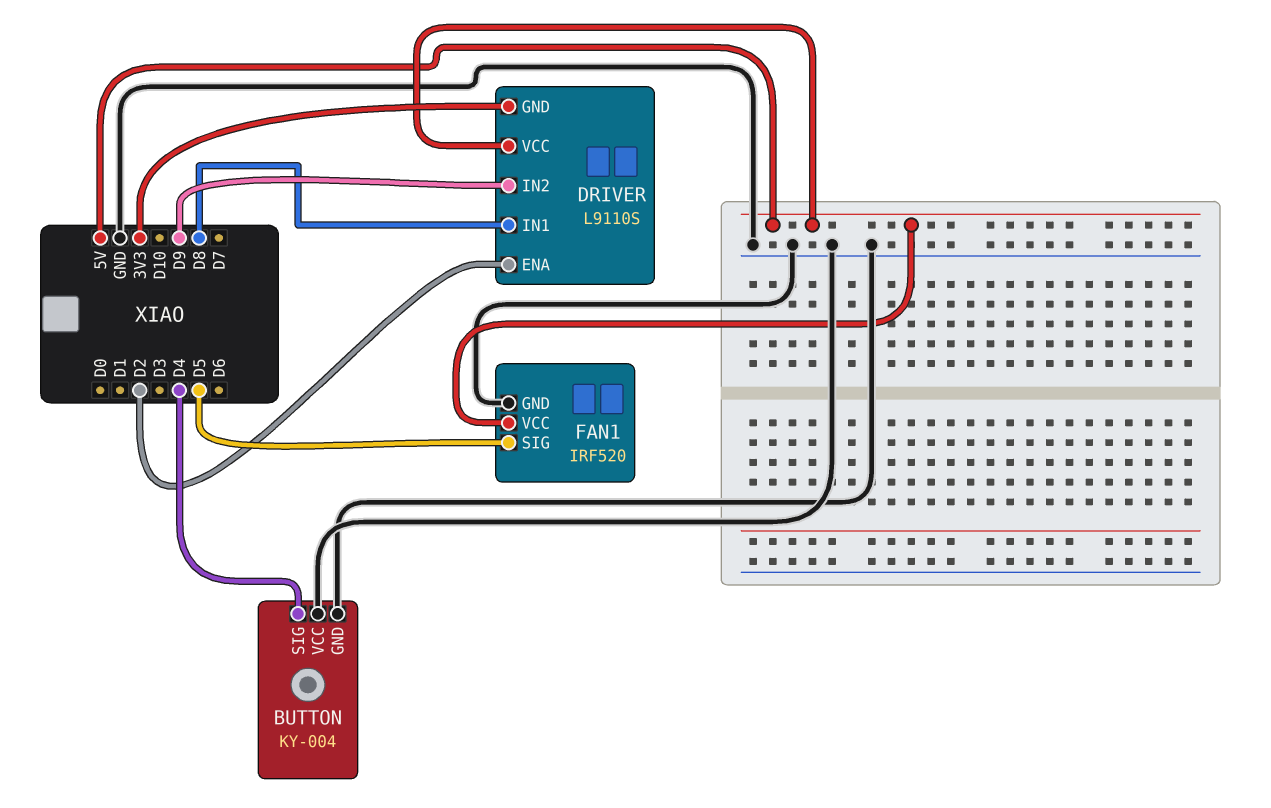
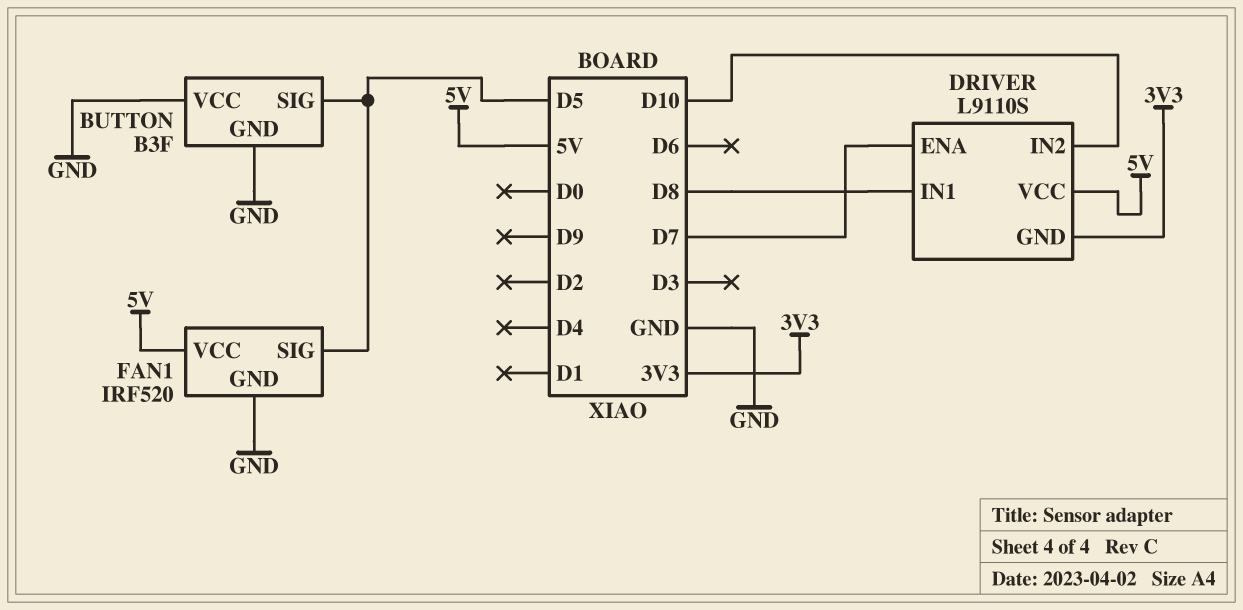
BUTTON: KY-004 -> B3F
BUTTON pin SIG: D4 -> D5
DRIVER pin ENA: D2 -> D7
DRIVER pin IN2: D9 -> D10

